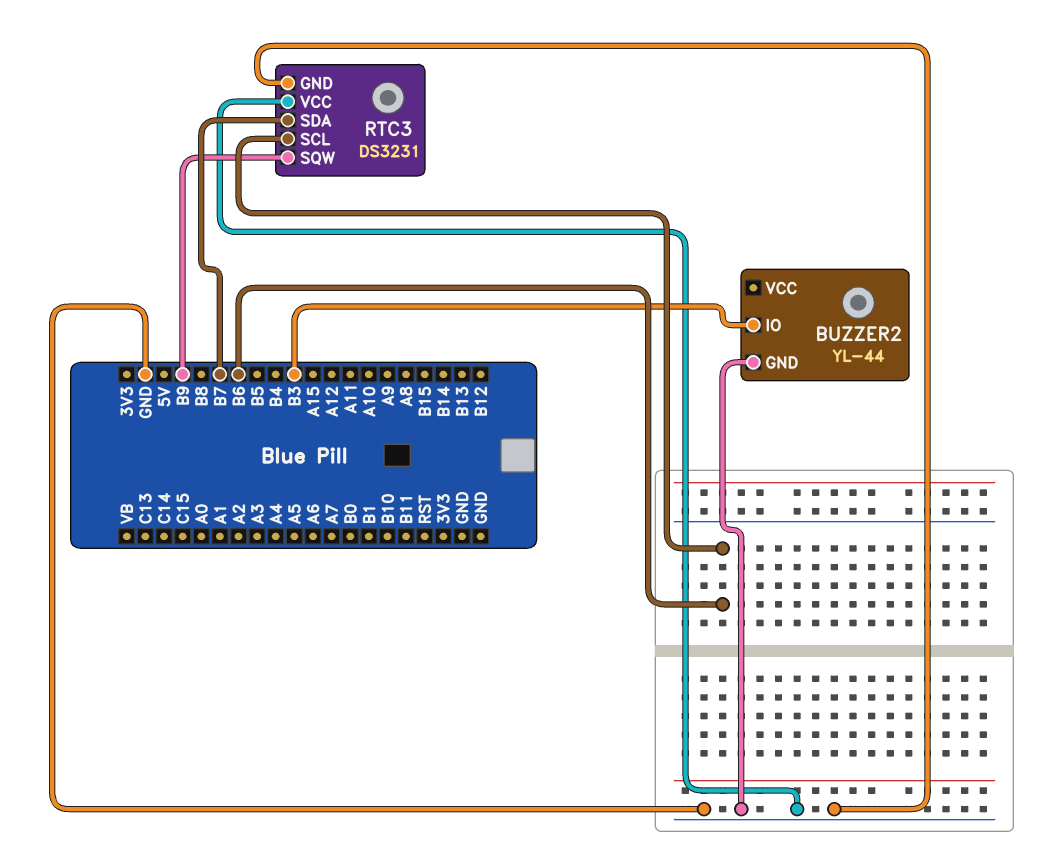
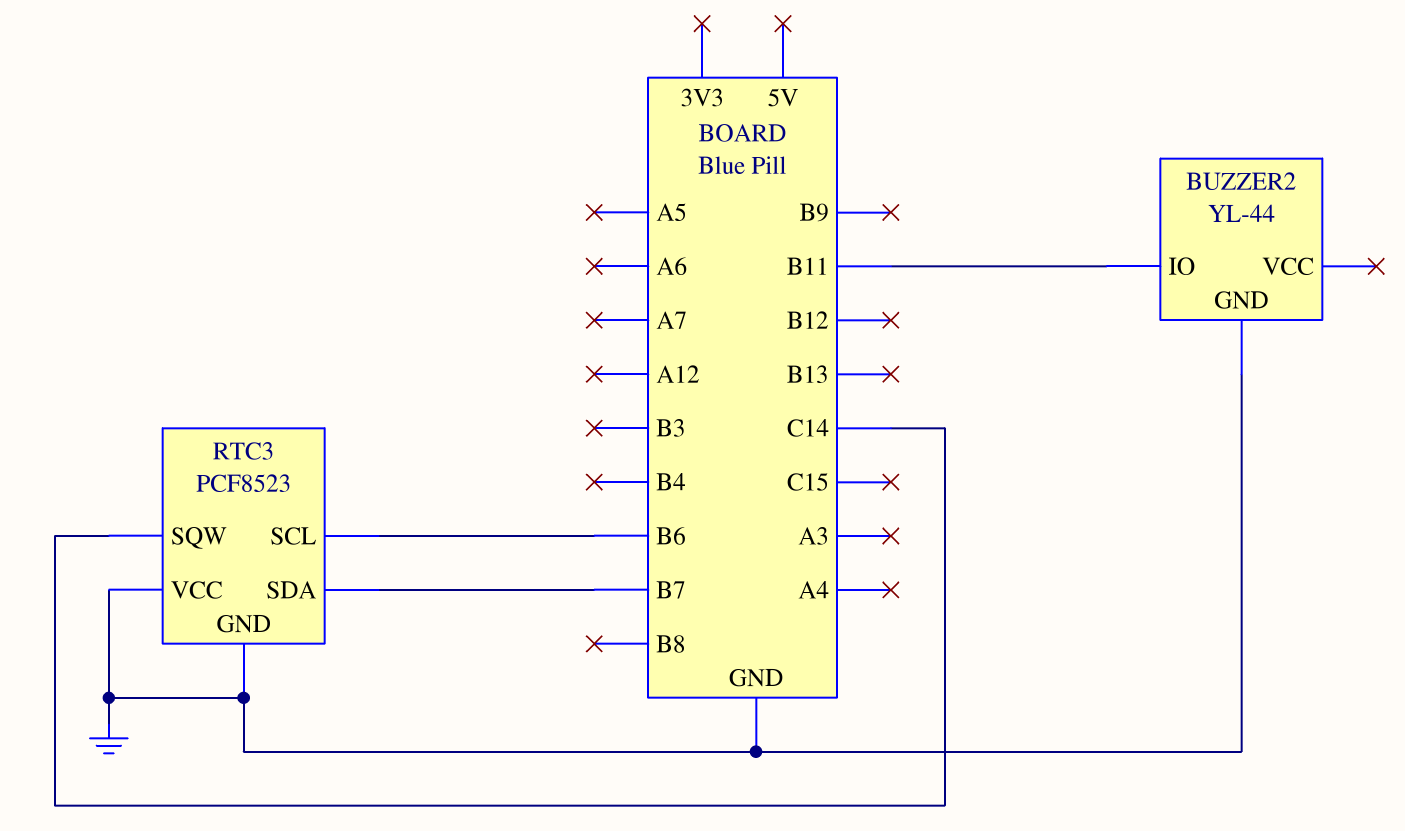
BUZZER2 pin IO: B3 -> B11
RTC3: DS3231 -> PCF8523
RTC3 pin SQW: B9 -> C14

